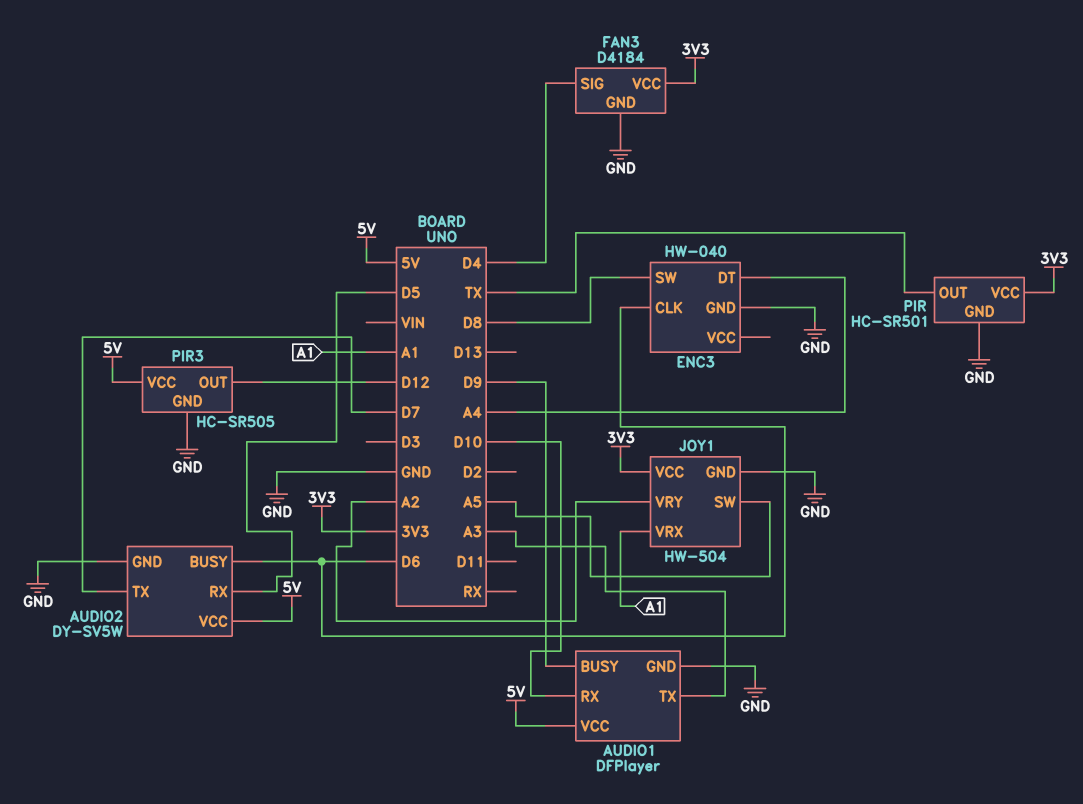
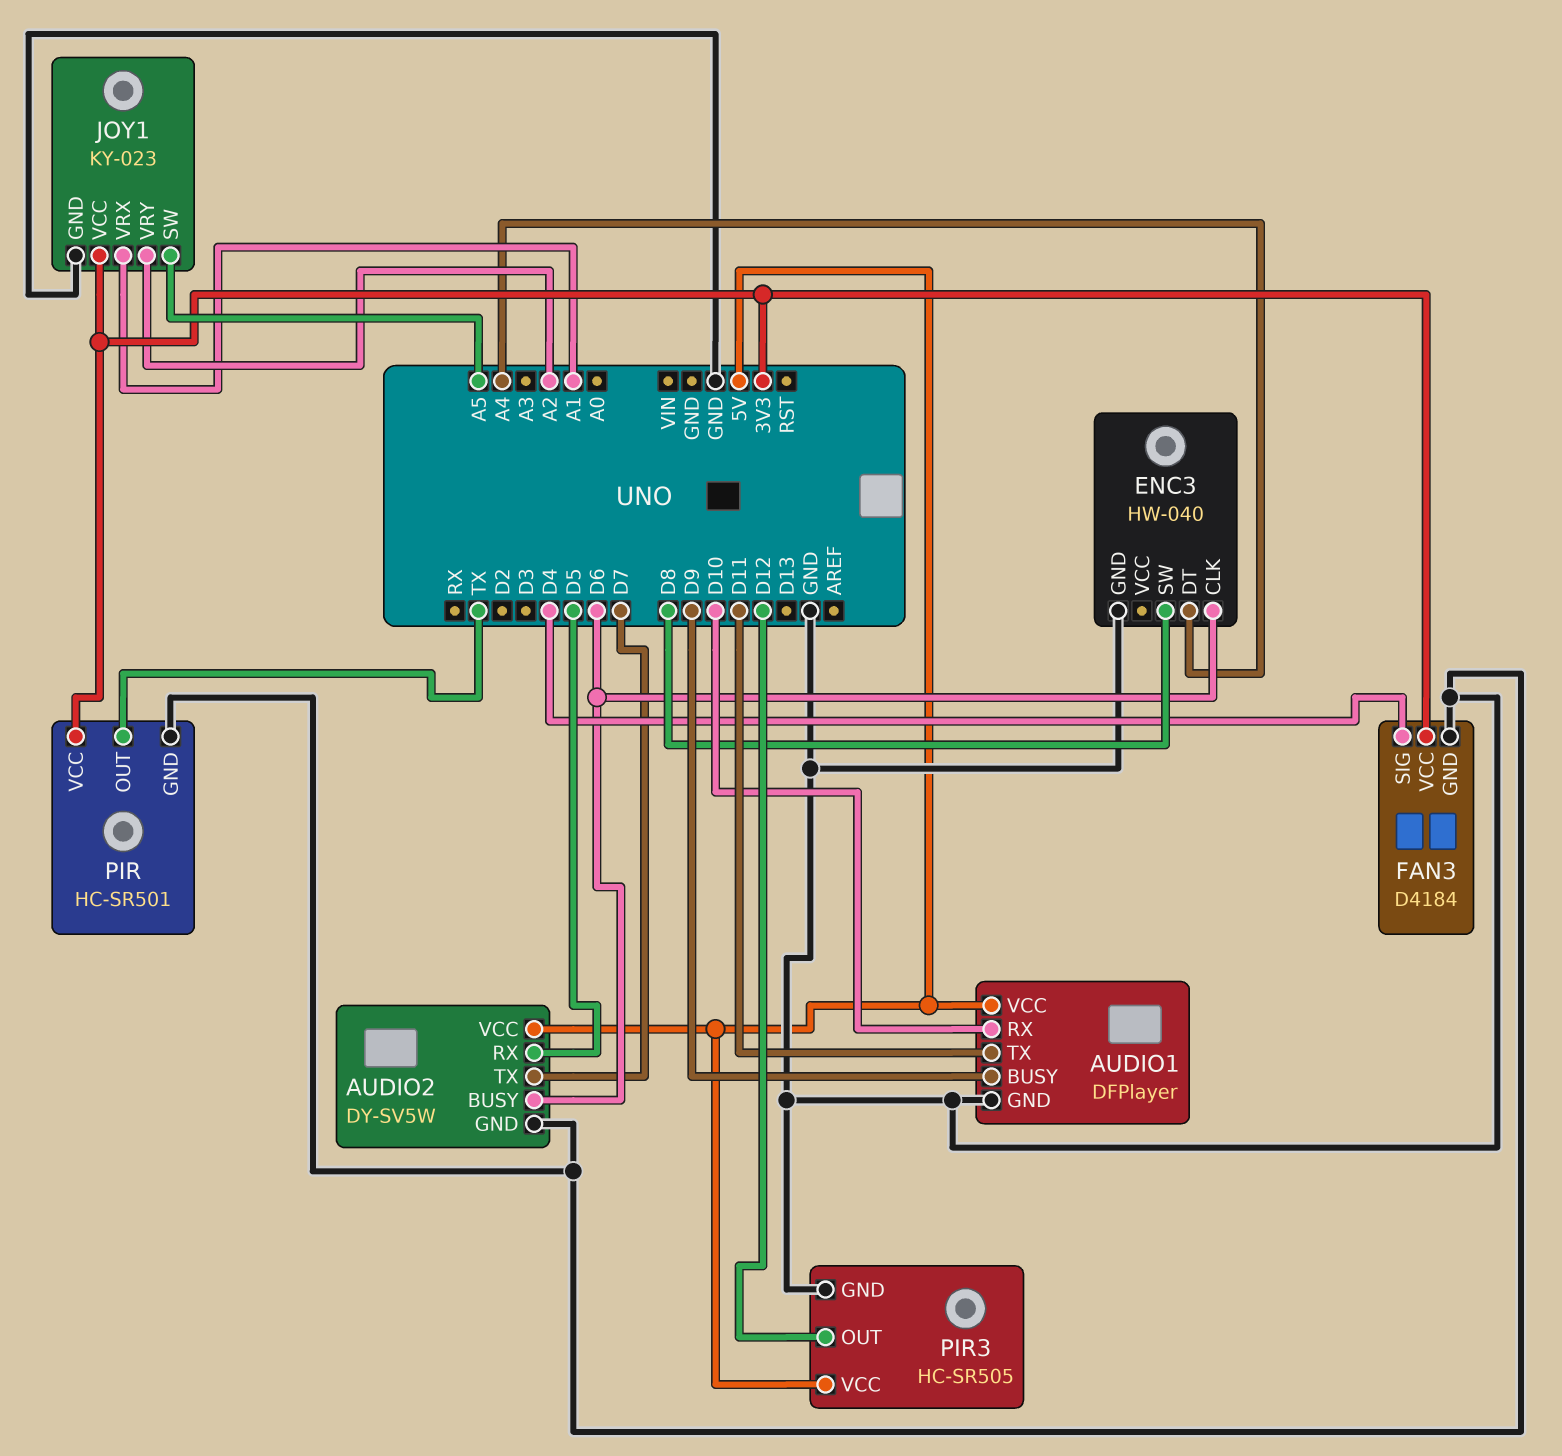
AUDIO1 pin TX: A3 -> D11
JOY1: HW-504 -> KY-023

